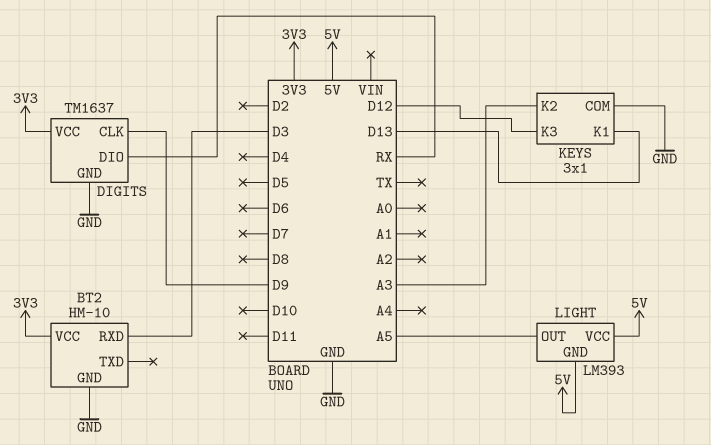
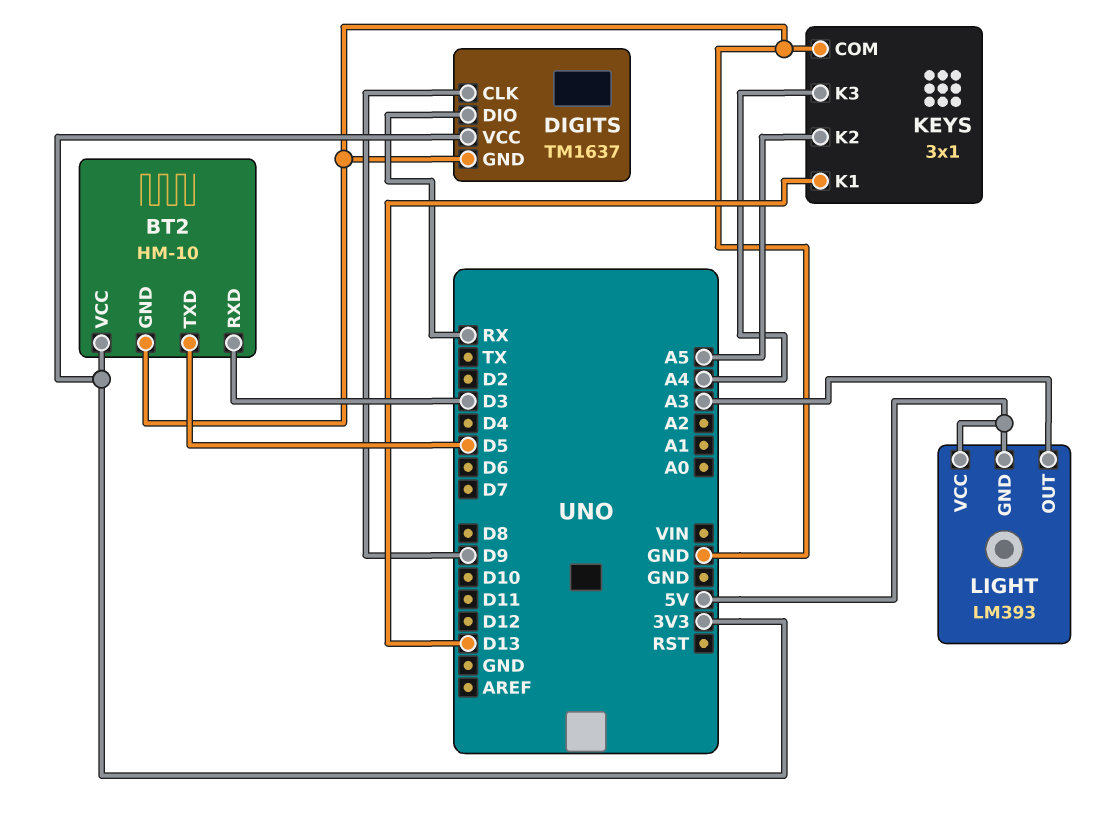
BT2 pin TXD: none -> D5
KEYS pin K2: A3 -> A5
KEYS pin K3: D12 -> A4
LIGHT pin OUT: A5 -> A3

